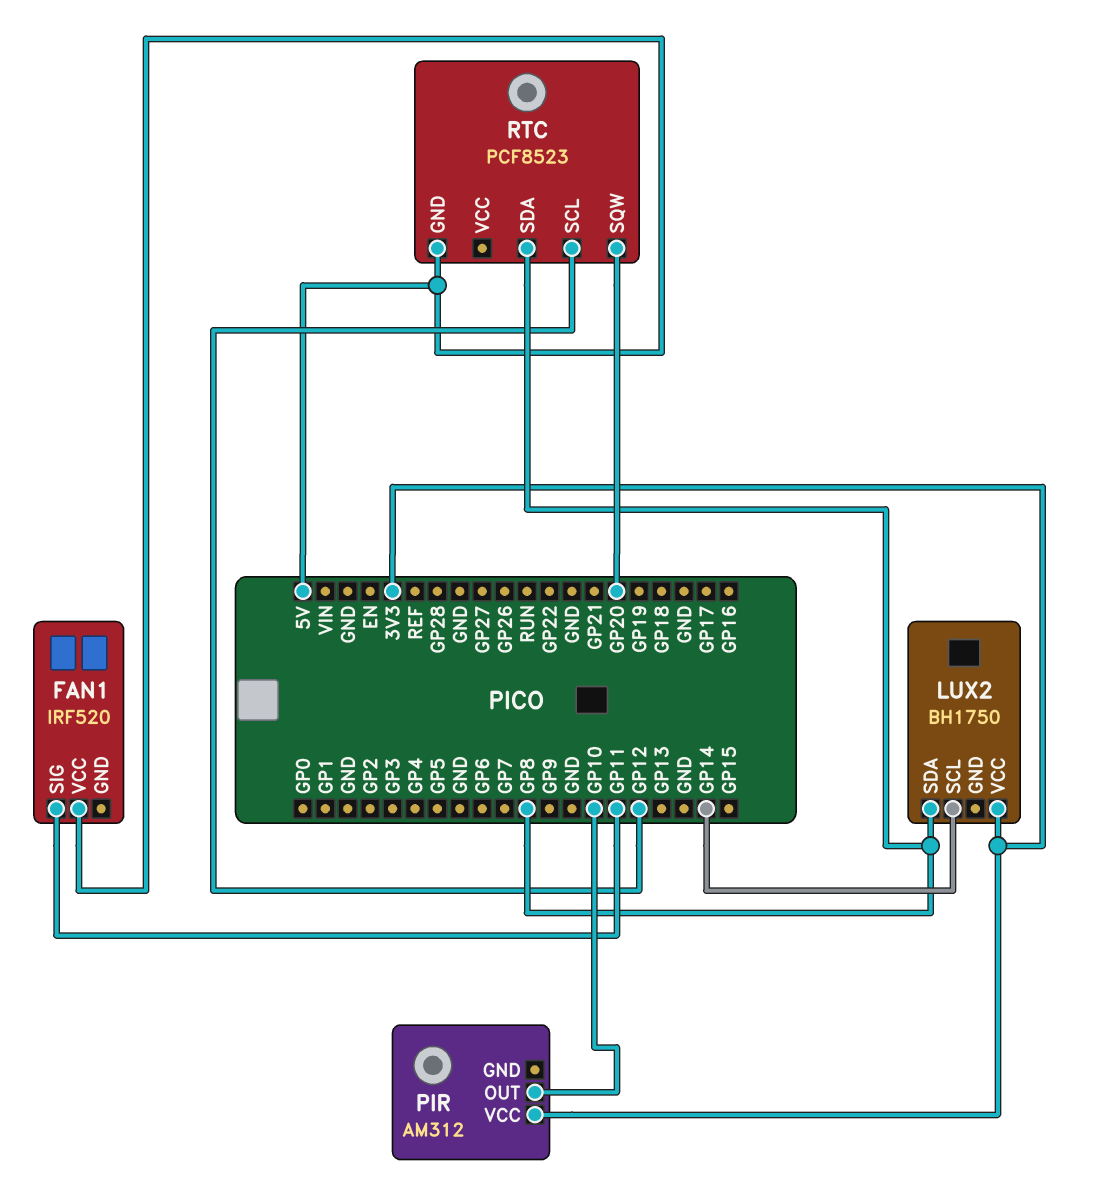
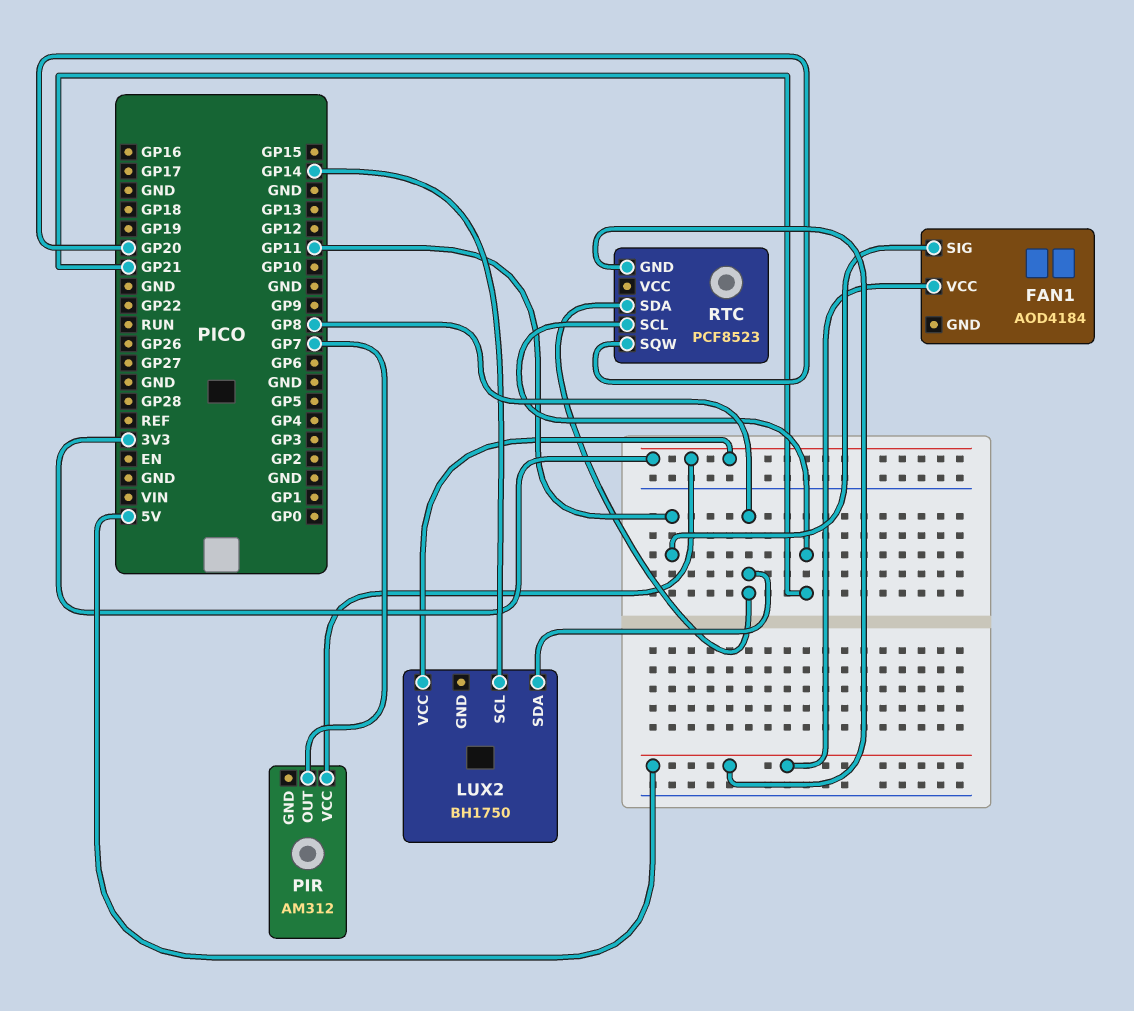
FAN1: IRF520 -> AOD4184
PIR pin OUT: GP10 -> GP7
RTC pin SCL: GP12 -> GP21

